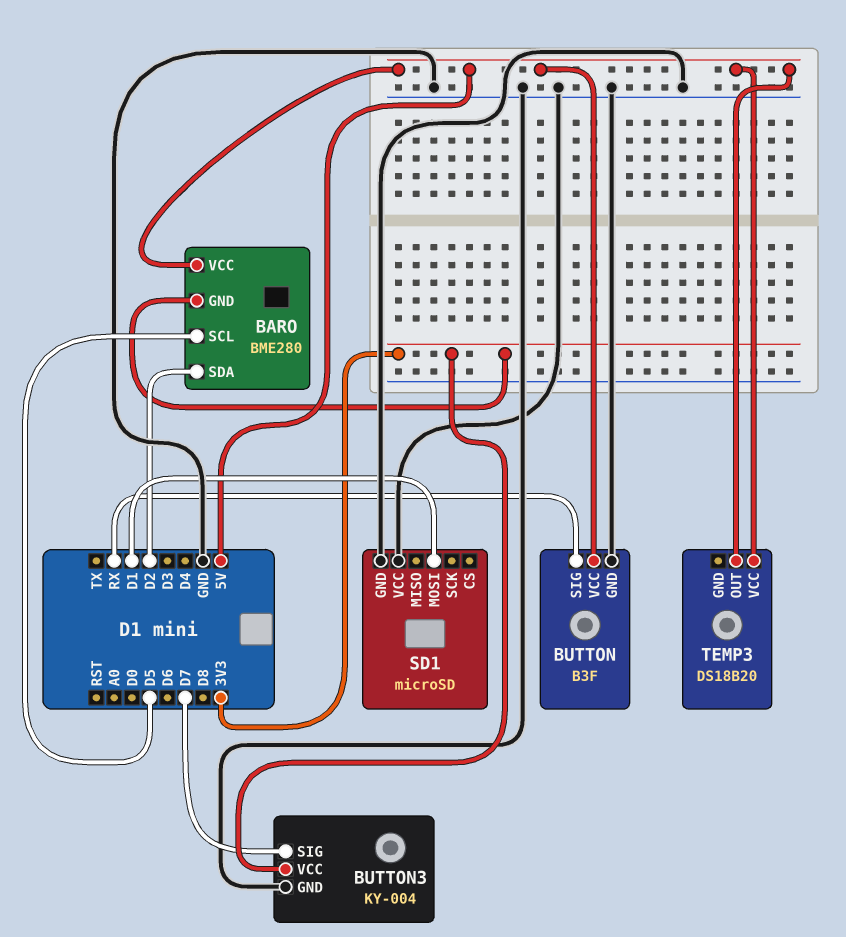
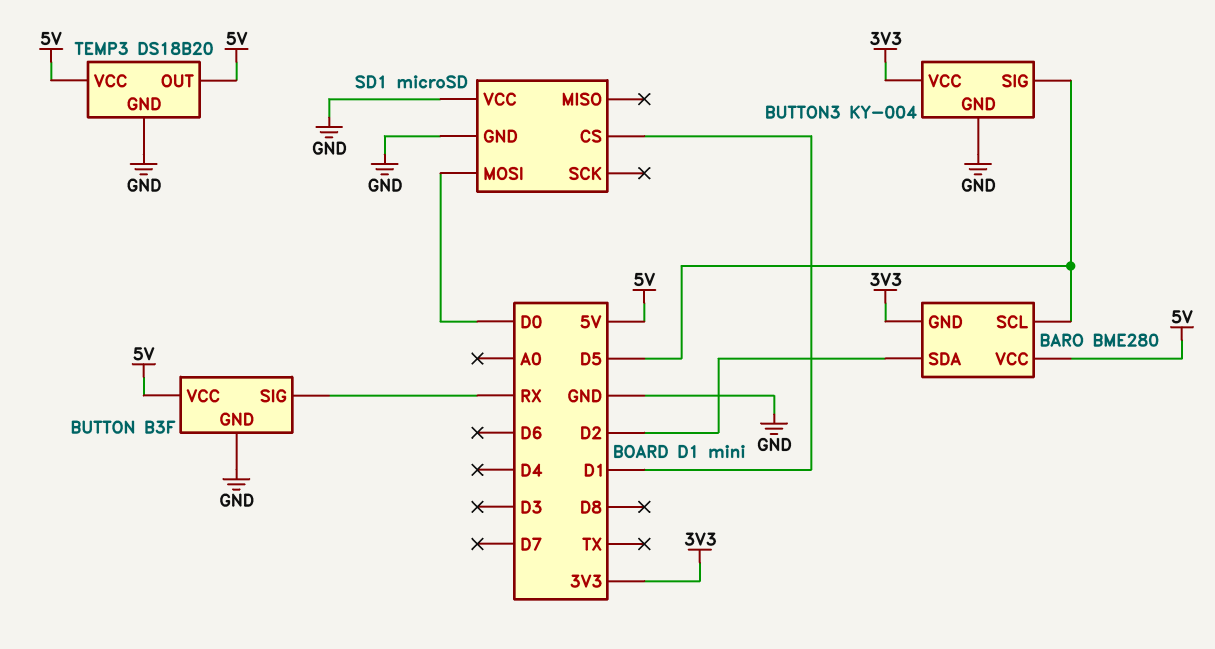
BUTTON3 pin SIG: D7 -> D5
SD1 pin CS: none -> D1
SD1 pin MOSI: D1 -> D0
TEMP3 pin GND: none -> GND

